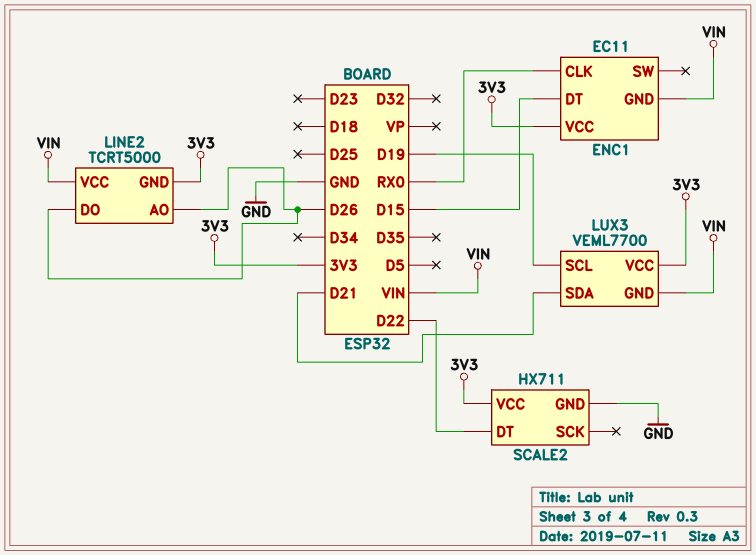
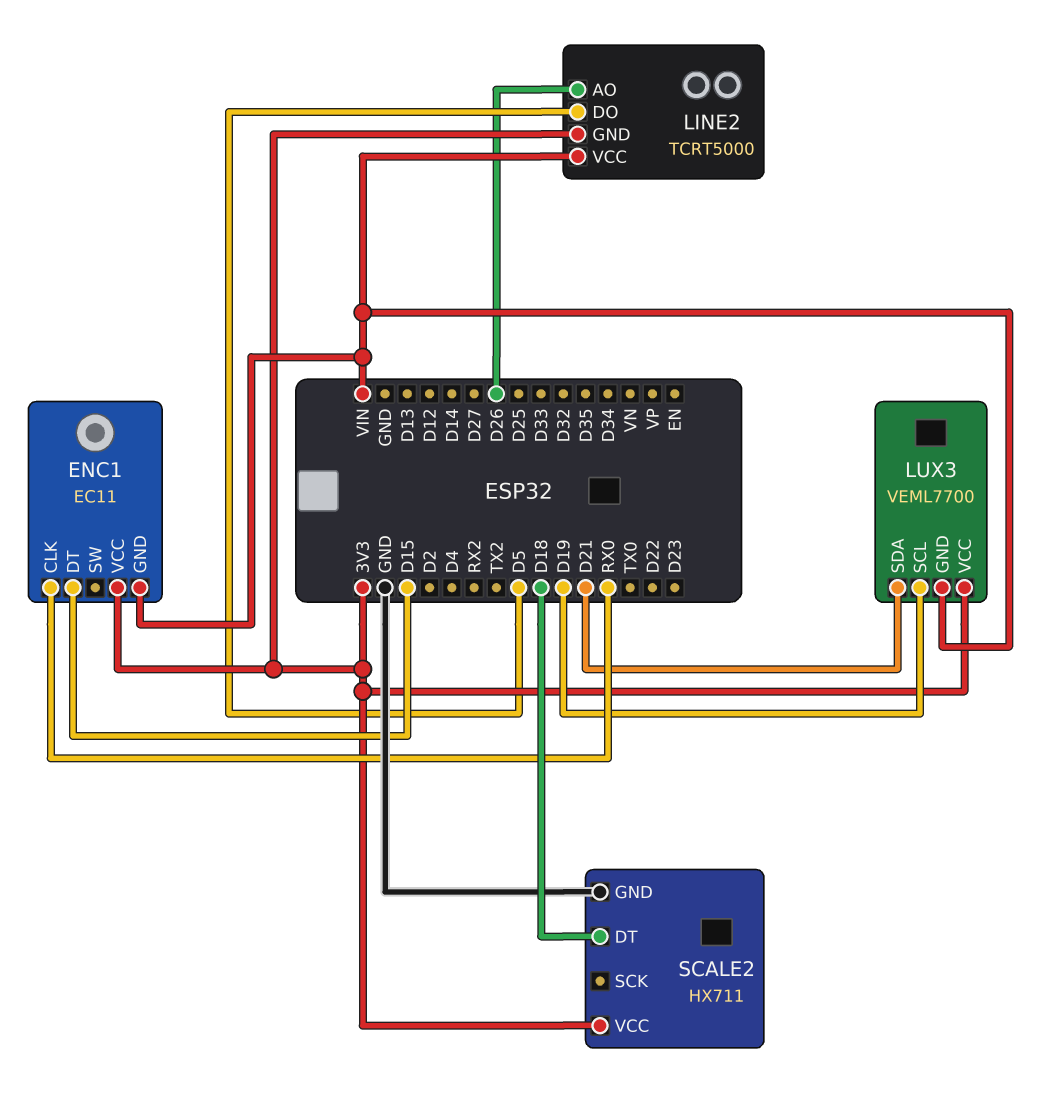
LINE2 pin DO: D26 -> D5
SCALE2 pin DT: D22 -> D18

